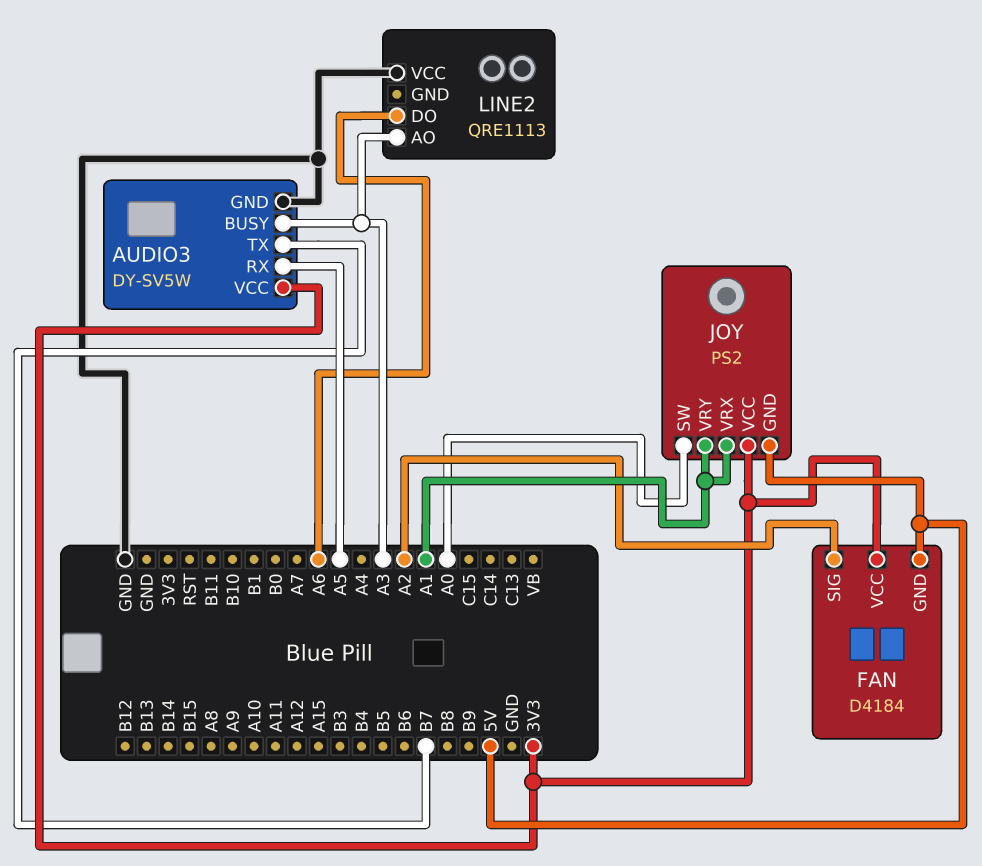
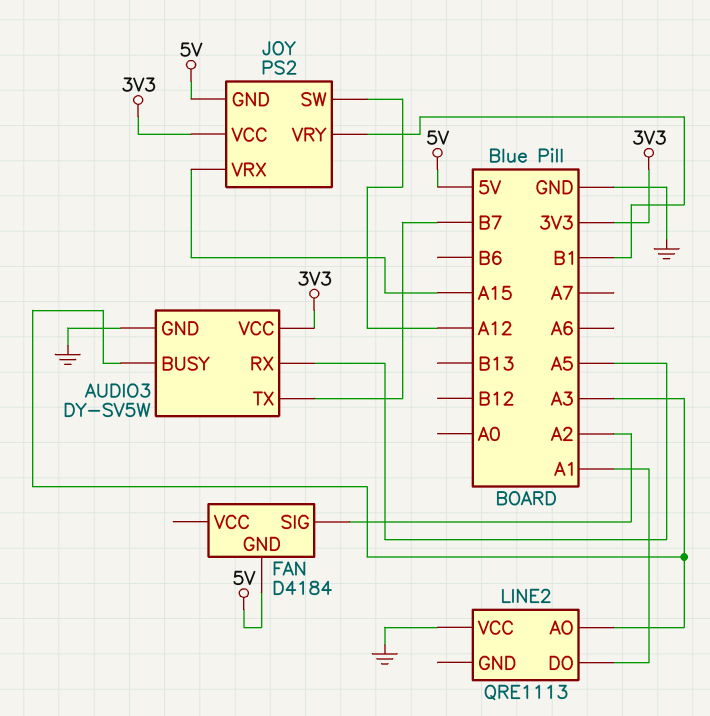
FAN pin VCC: 3V3 -> none
JOY pin SW: A0 -> A12
JOY pin VRX: A1 -> A15
JOY pin VRY: A1 -> B1
LINE2 pin DO: A6 -> A1

